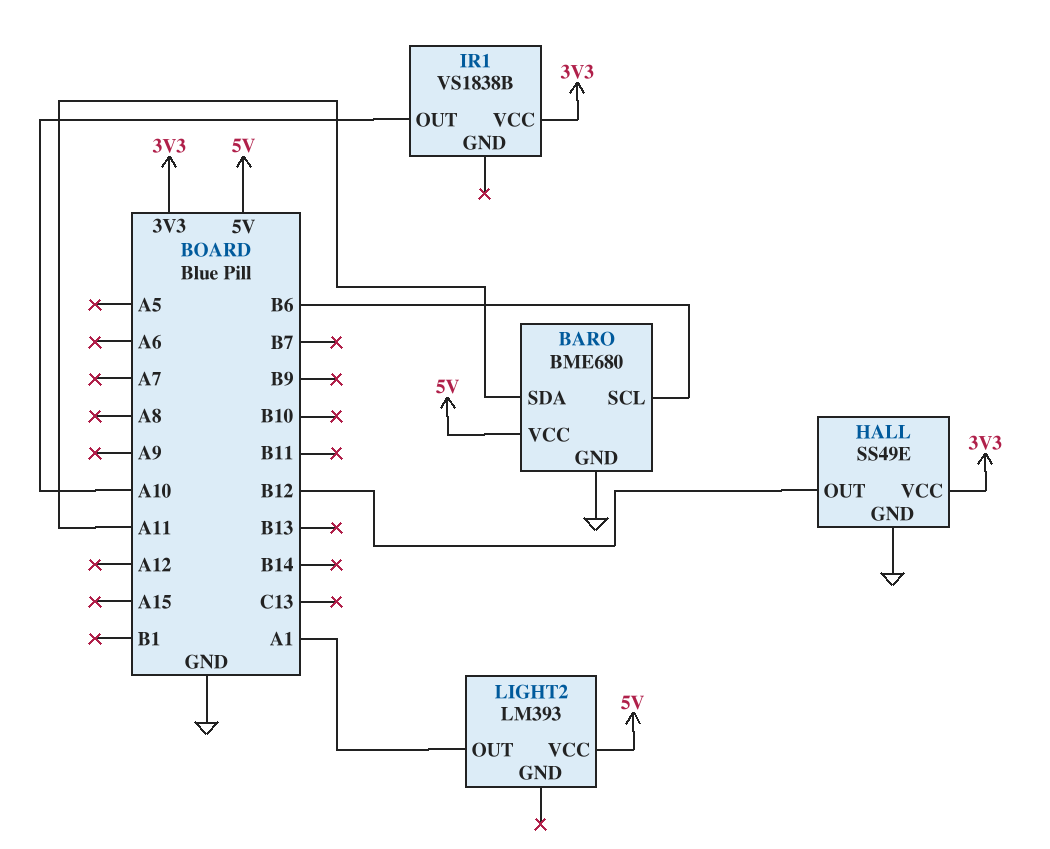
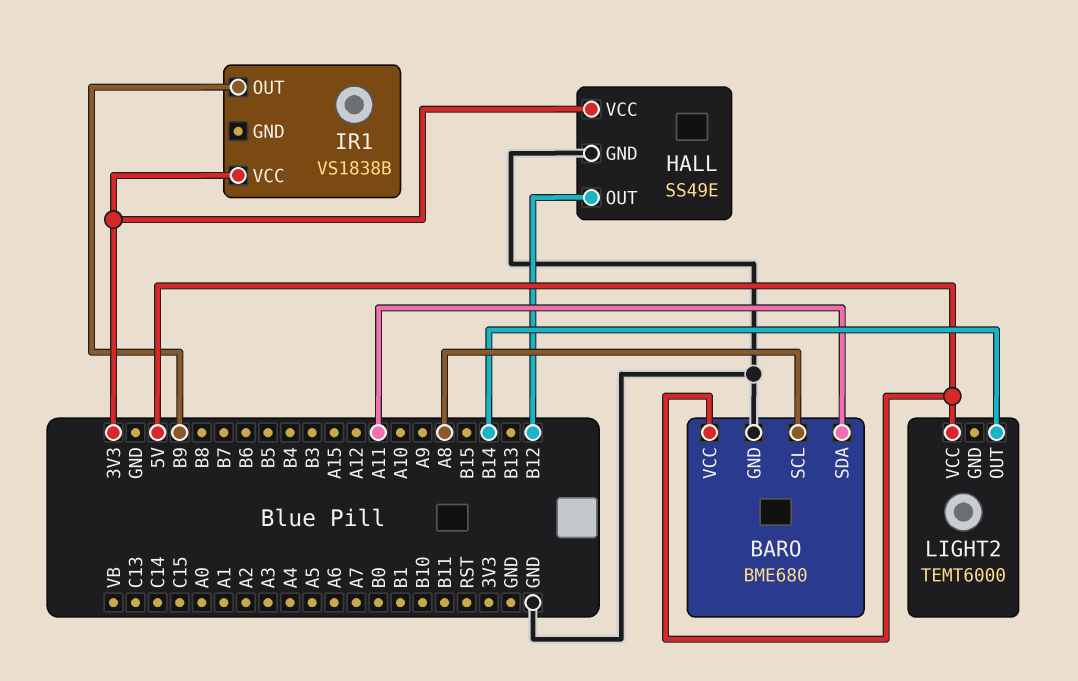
BARO pin SCL: B6 -> A8
IR1 pin OUT: A10 -> B9
LIGHT2: LM393 -> TEMT6000
LIGHT2 pin OUT: A1 -> B14

